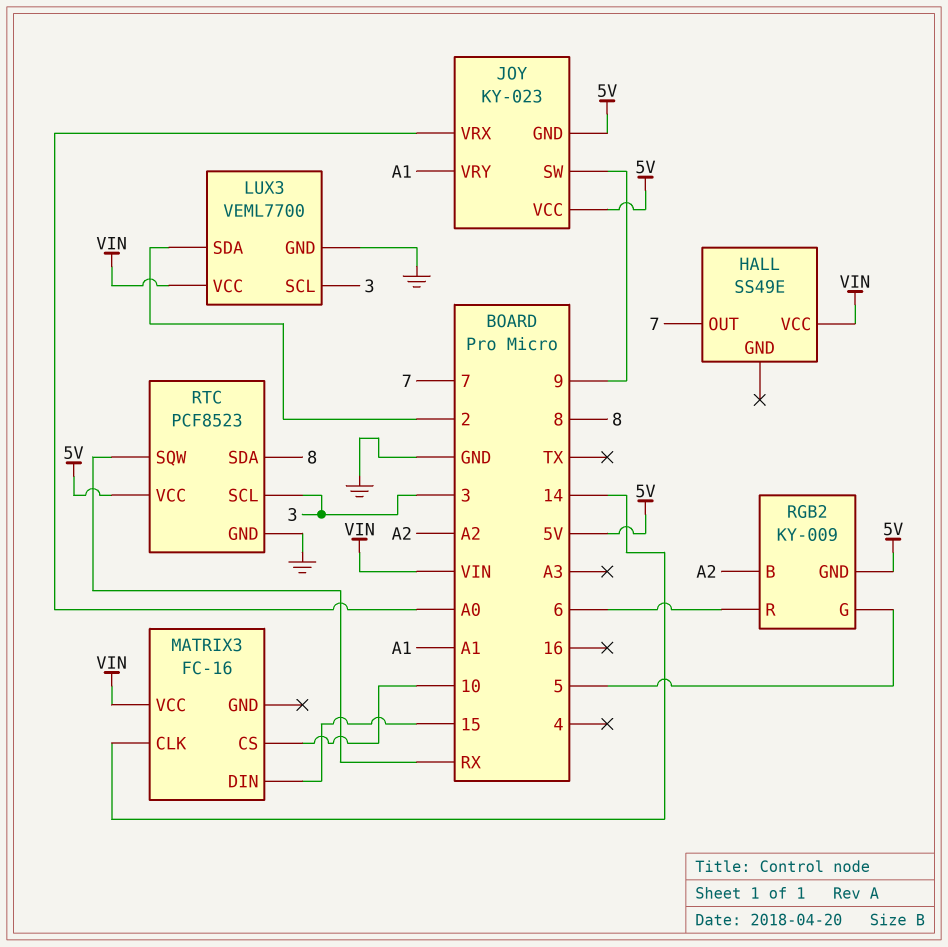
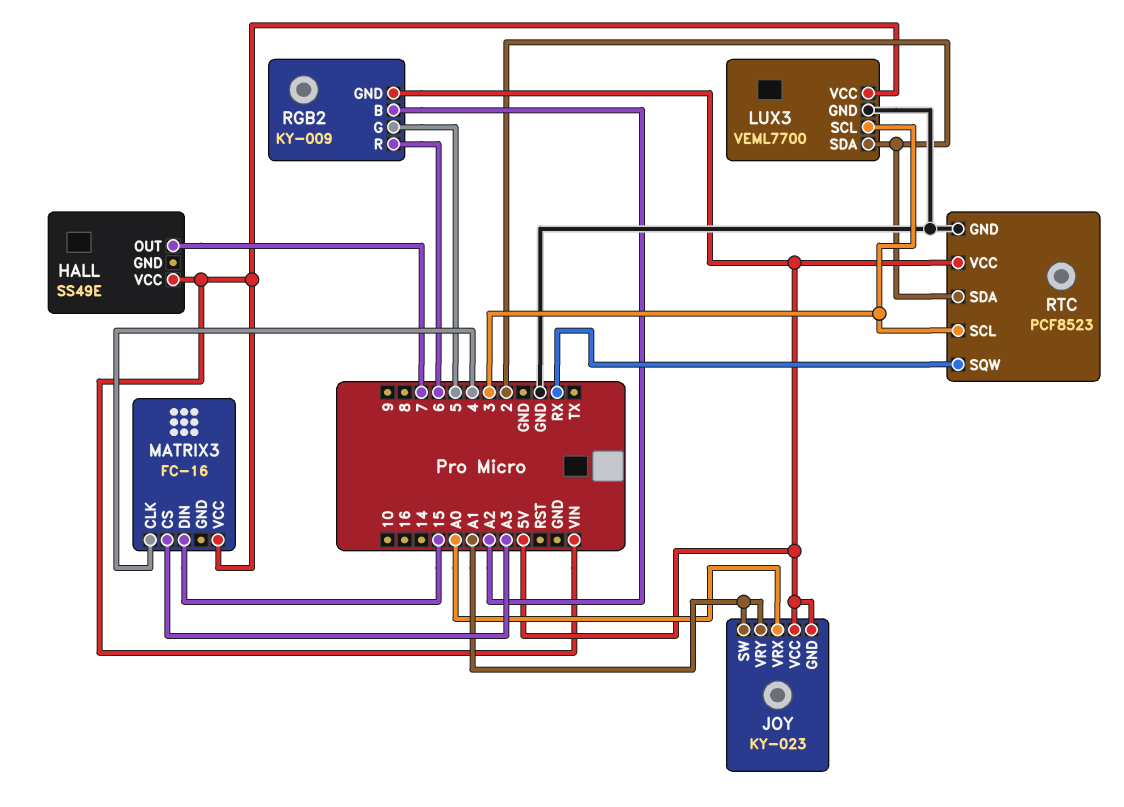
JOY pin SW: 9 -> A1
MATRIX3 pin CLK: 14 -> 4
MATRIX3 pin CS: 10 -> A3
RTC pin SDA: 8 -> 2

